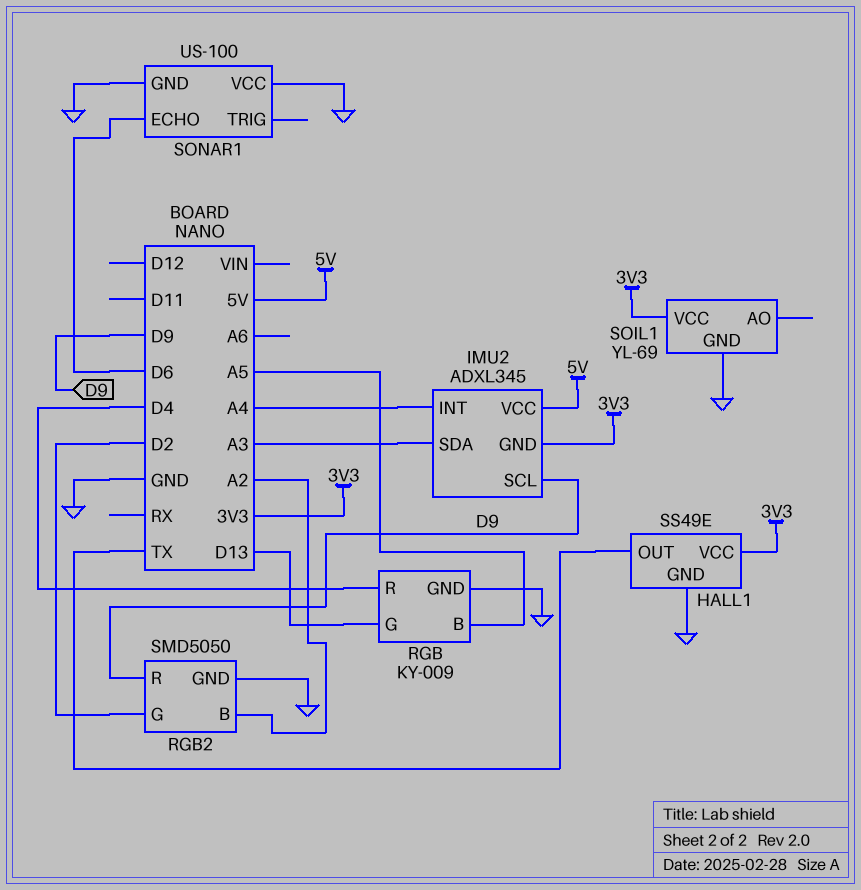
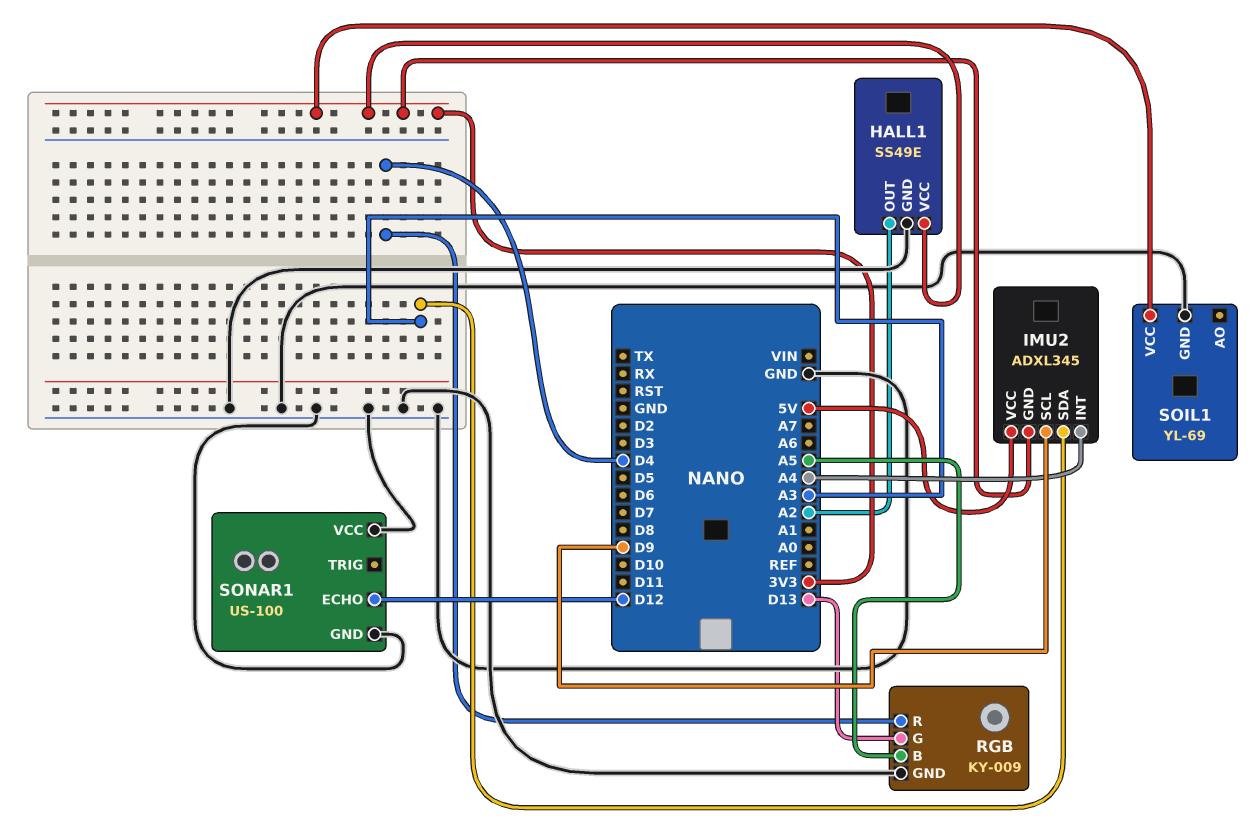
HALL1 pin OUT: TX -> A2
RGB2: SMD5050 -> none
RGB2 pin B: A2 -> none
RGB2 pin G: D2 -> none
RGB2 pin GND: GND -> none
RGB2 pin R: D9 -> none
SONAR1 pin ECHO: D6 -> D12

